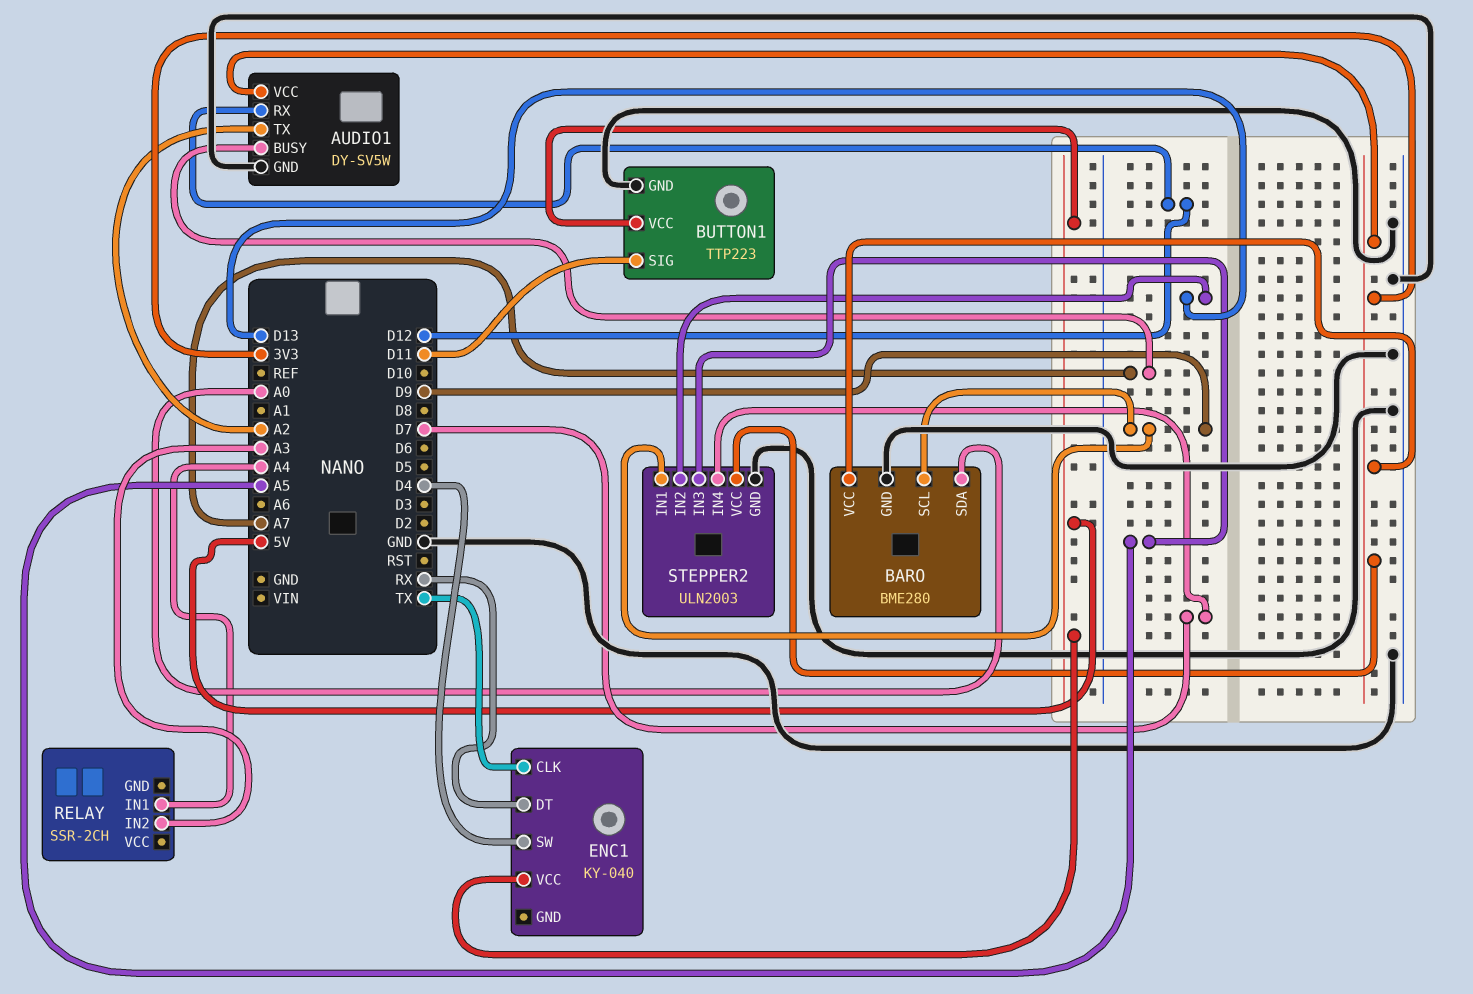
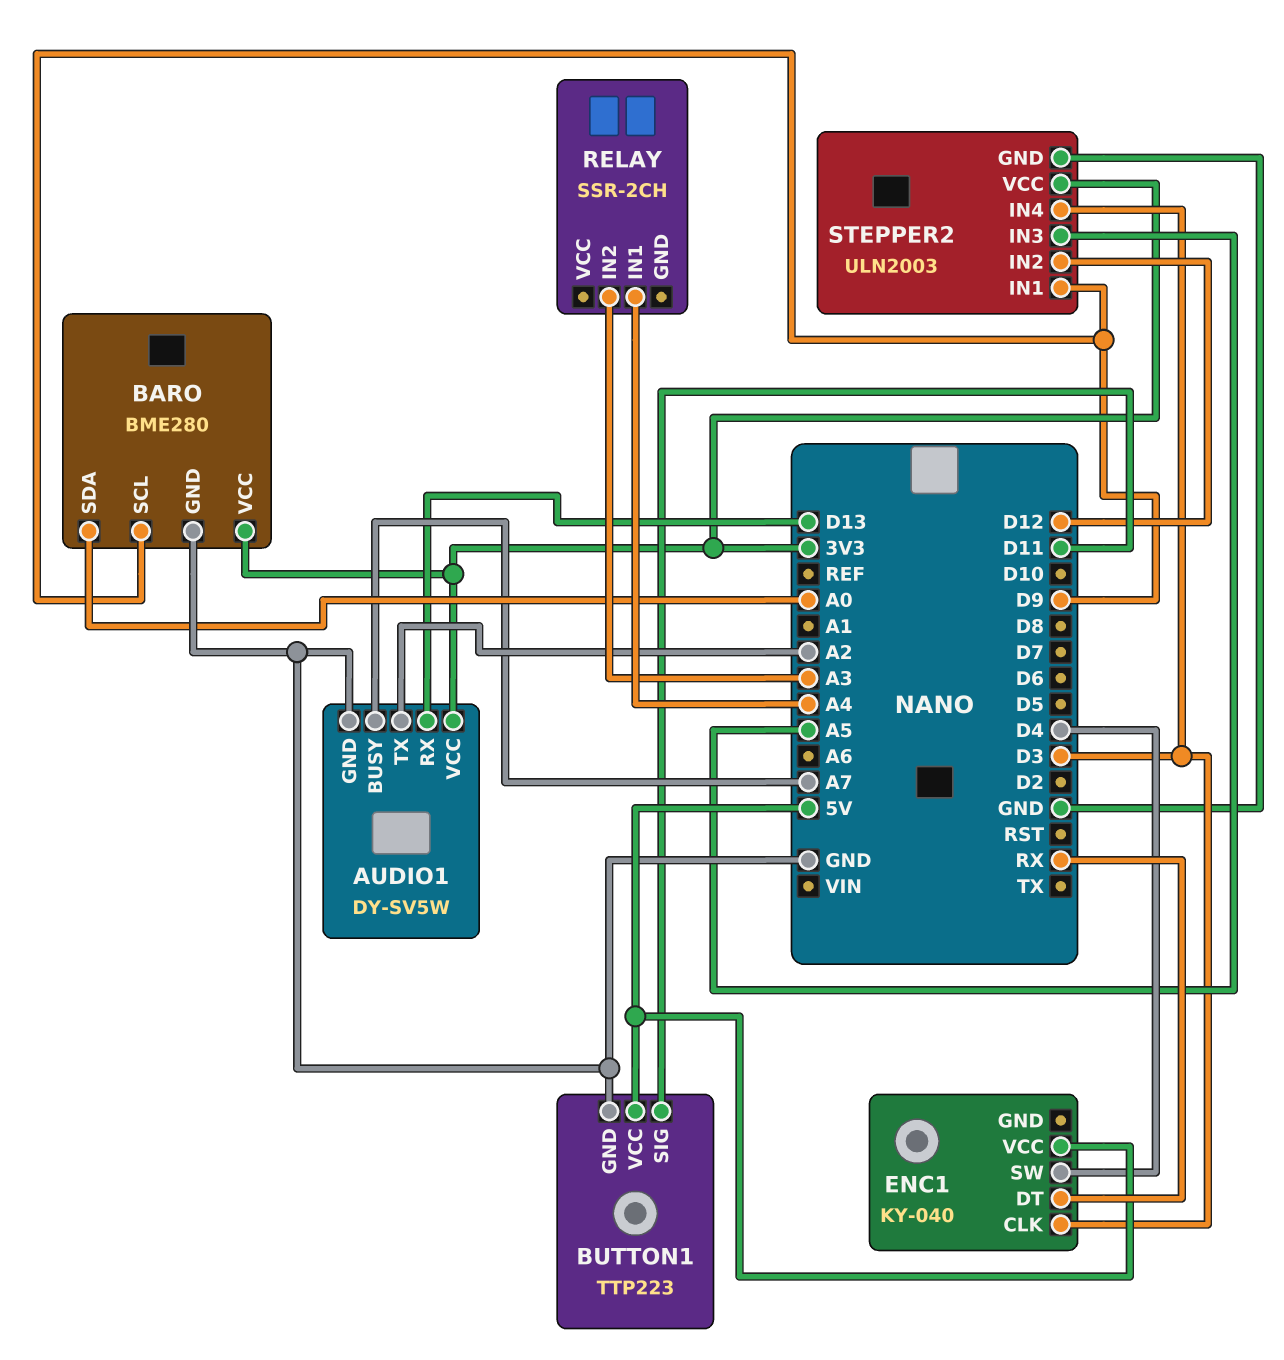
AUDIO1 pin RX: D12 -> D13
ENC1 pin CLK: TX -> D3
STEPPER2 pin IN2: D13 -> D12
STEPPER2 pin IN4: D7 -> D3

